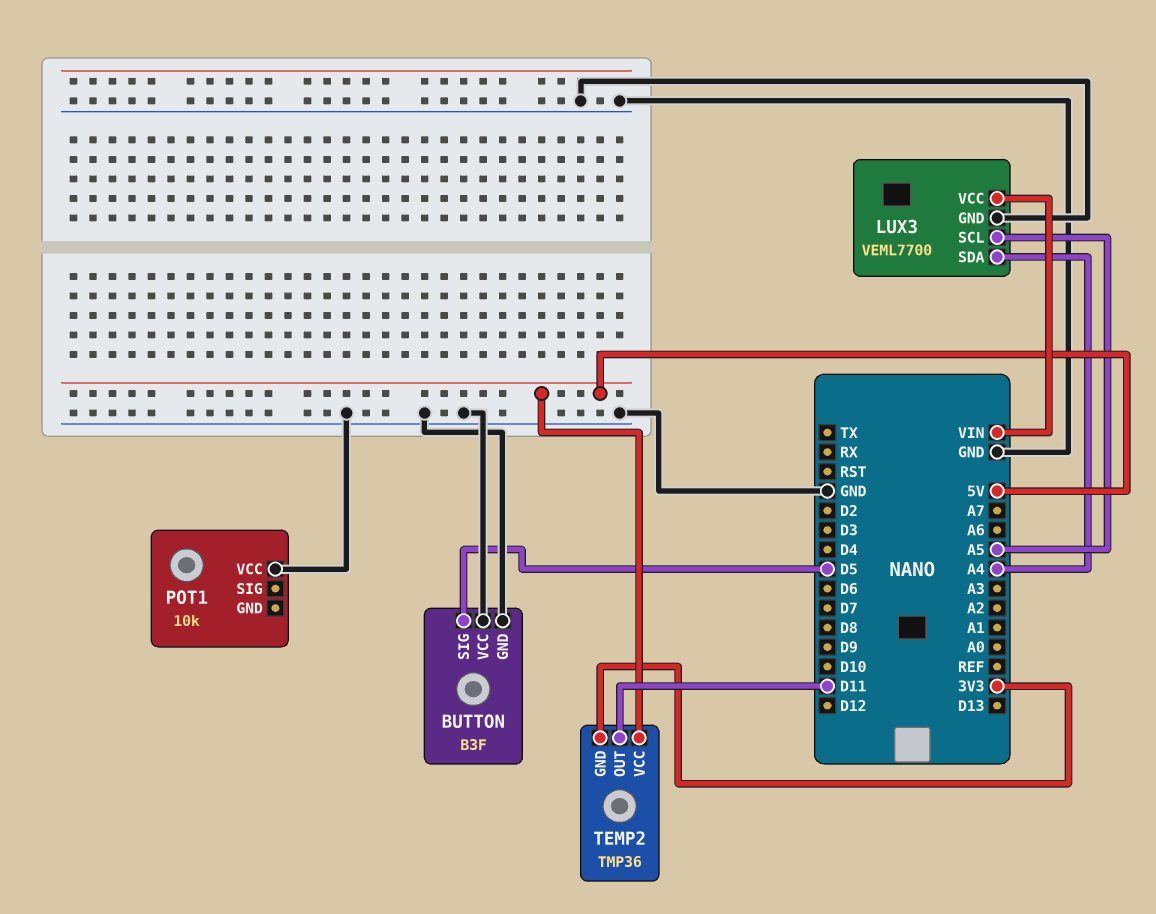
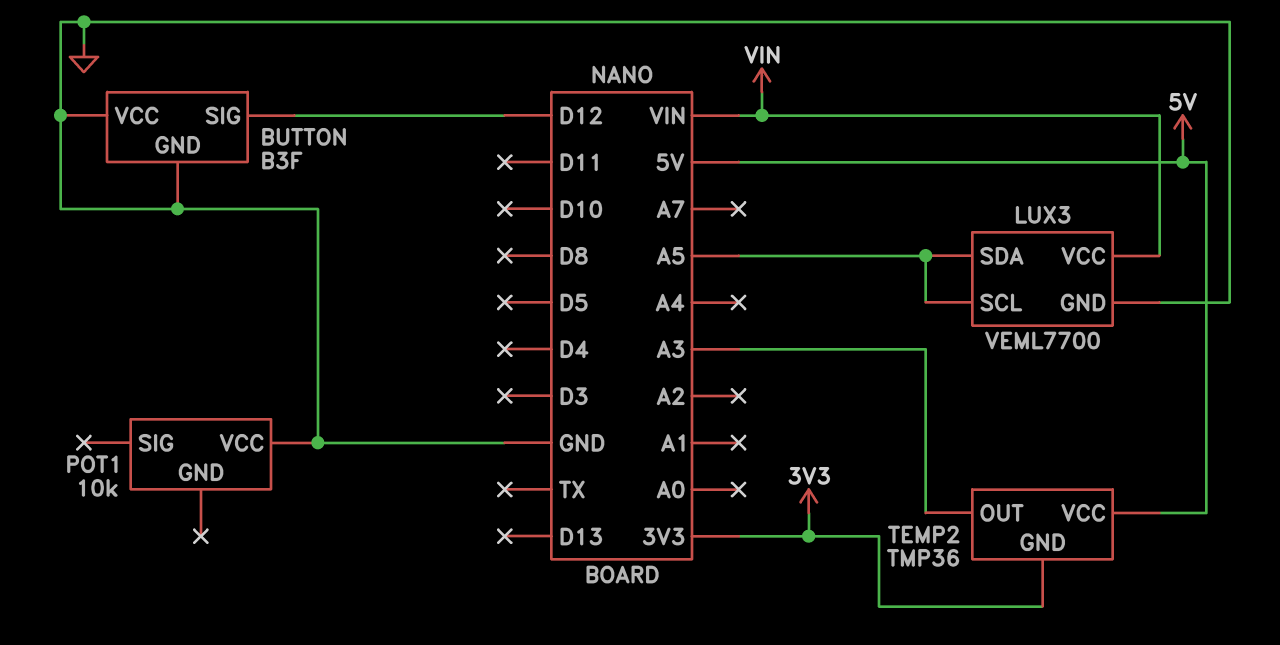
BUTTON pin SIG: D5 -> D12
LUX3 pin SDA: A4 -> A5
TEMP2 pin OUT: D11 -> A3

